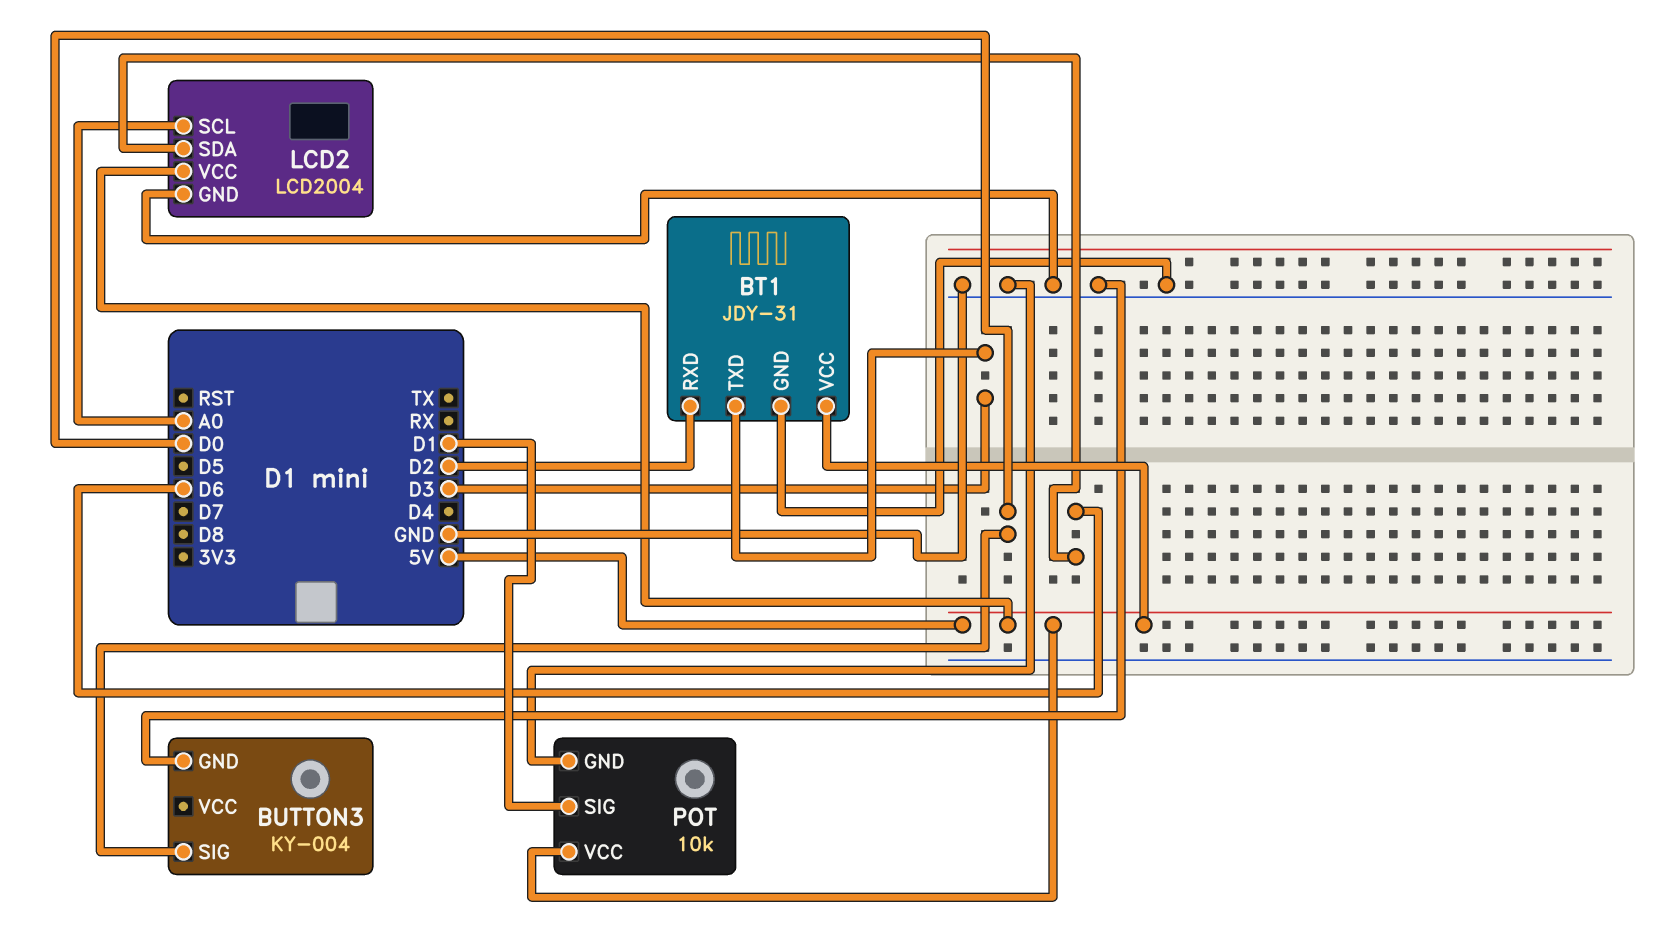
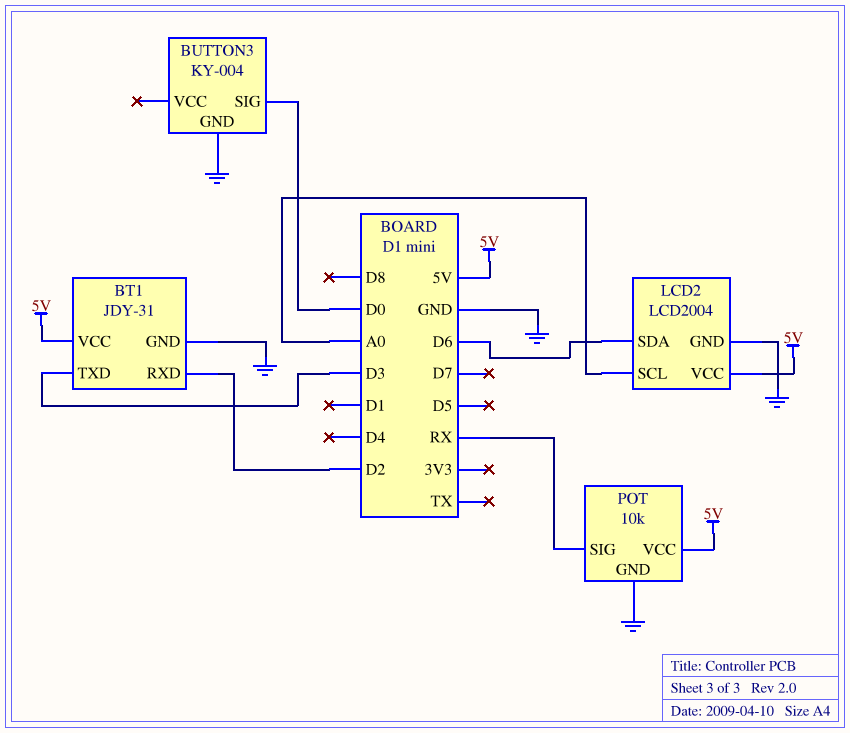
POT pin SIG: D1 -> RX

